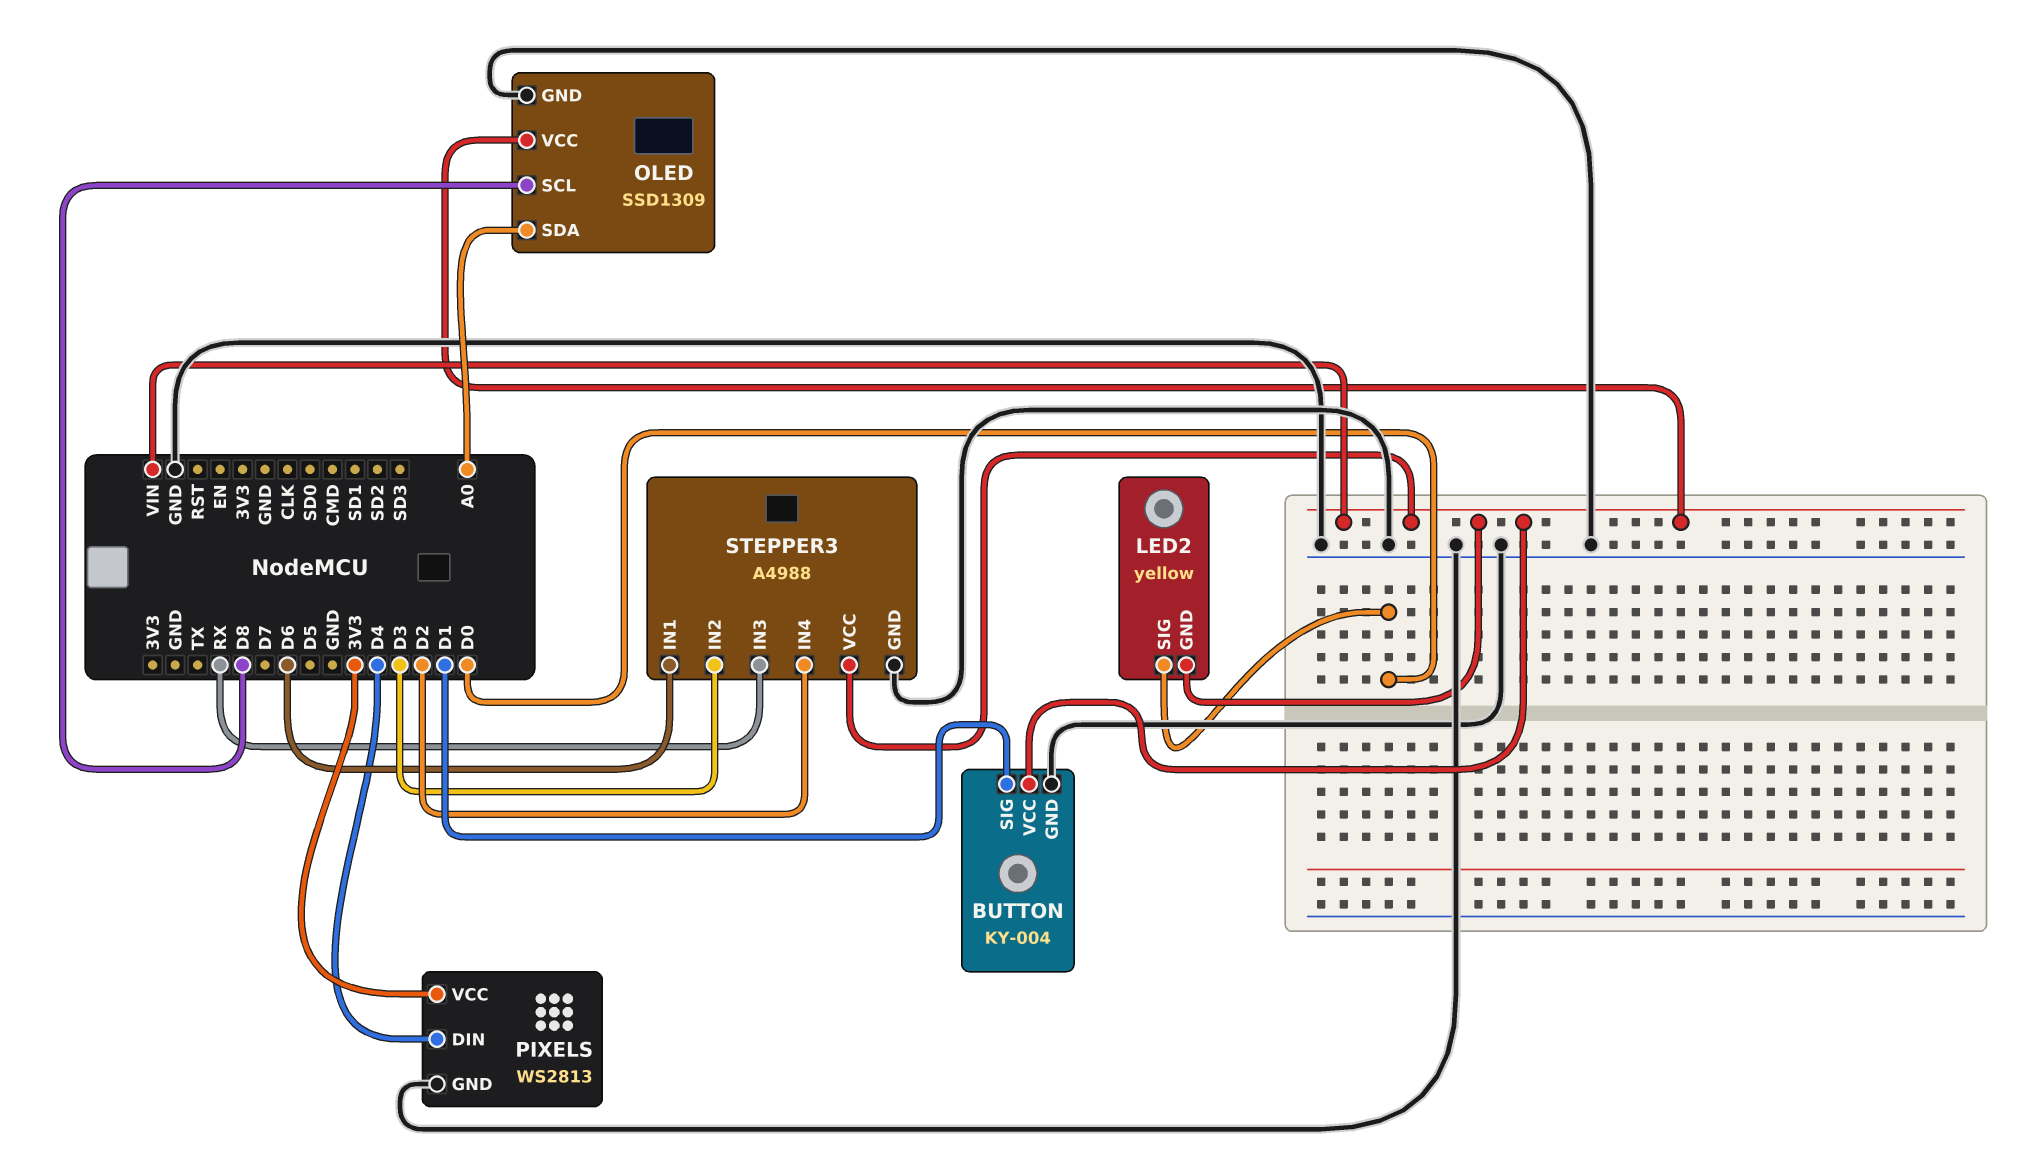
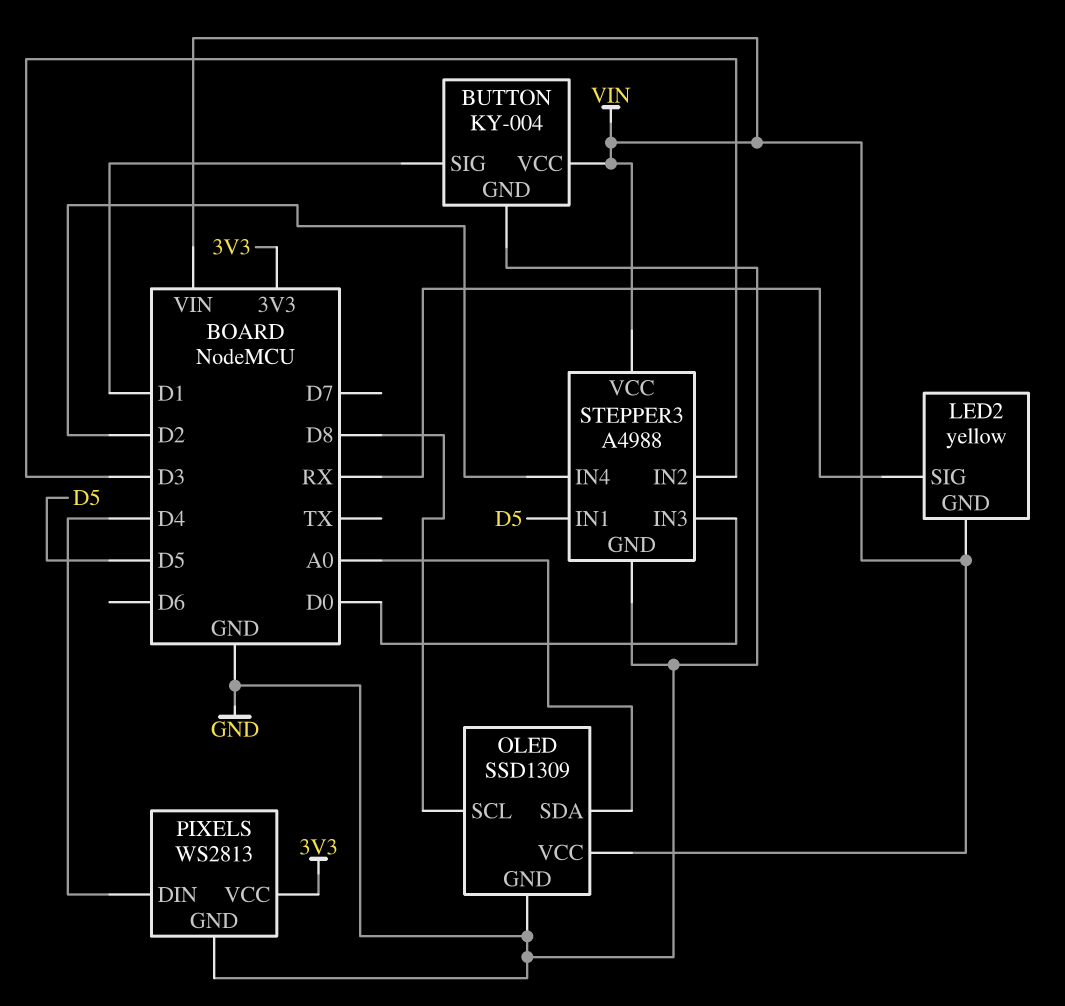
LED2 pin SIG: D0 -> RX
STEPPER3 pin IN1: D6 -> D5
STEPPER3 pin IN3: RX -> D0

